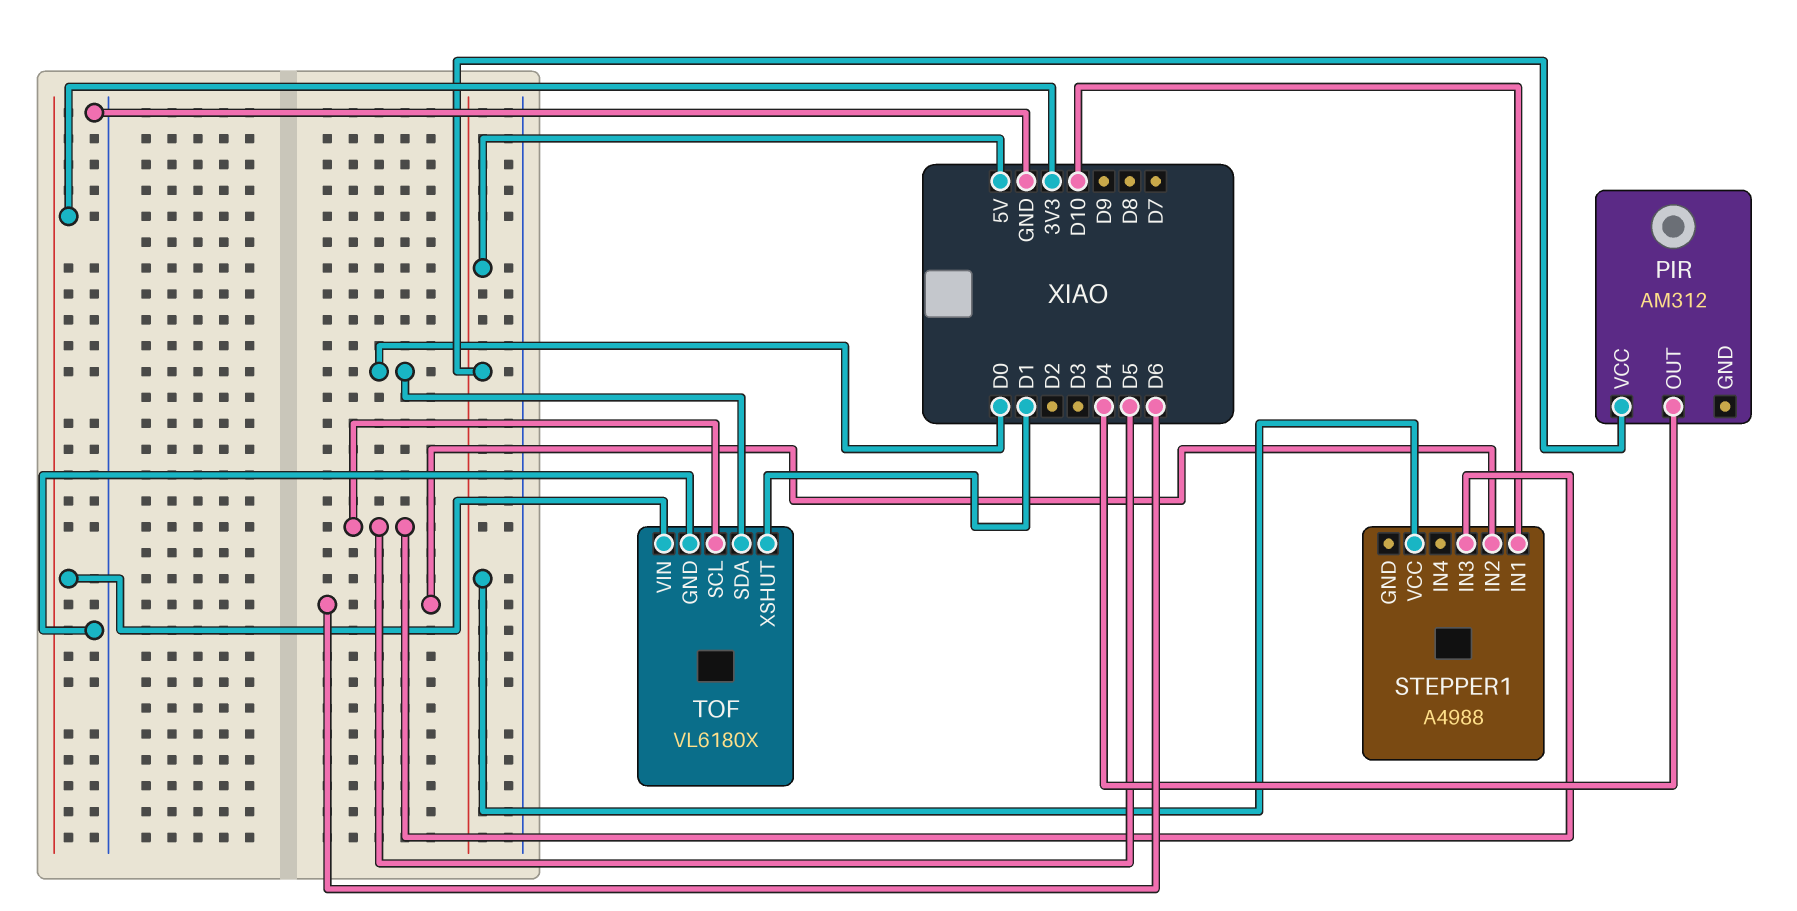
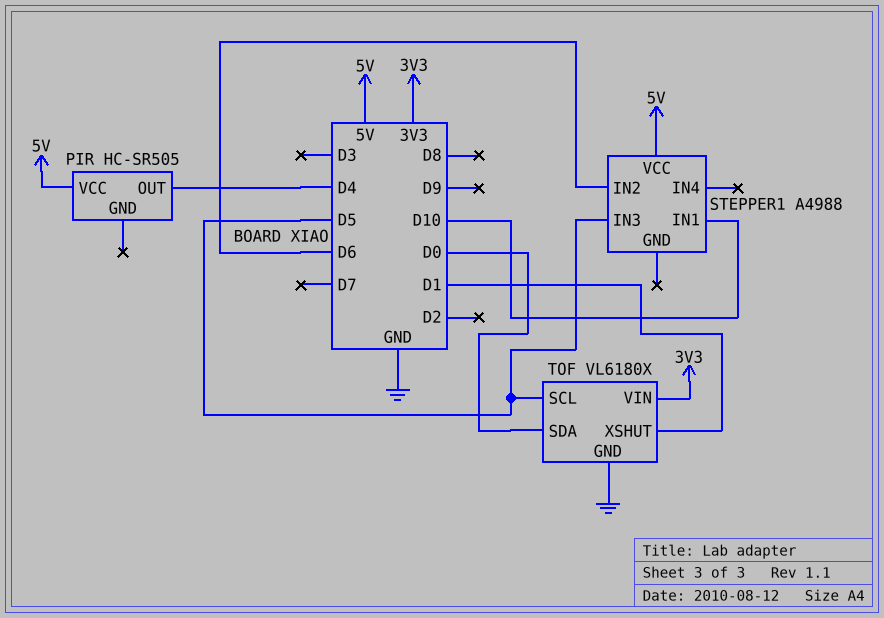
PIR: AM312 -> HC-SR505

